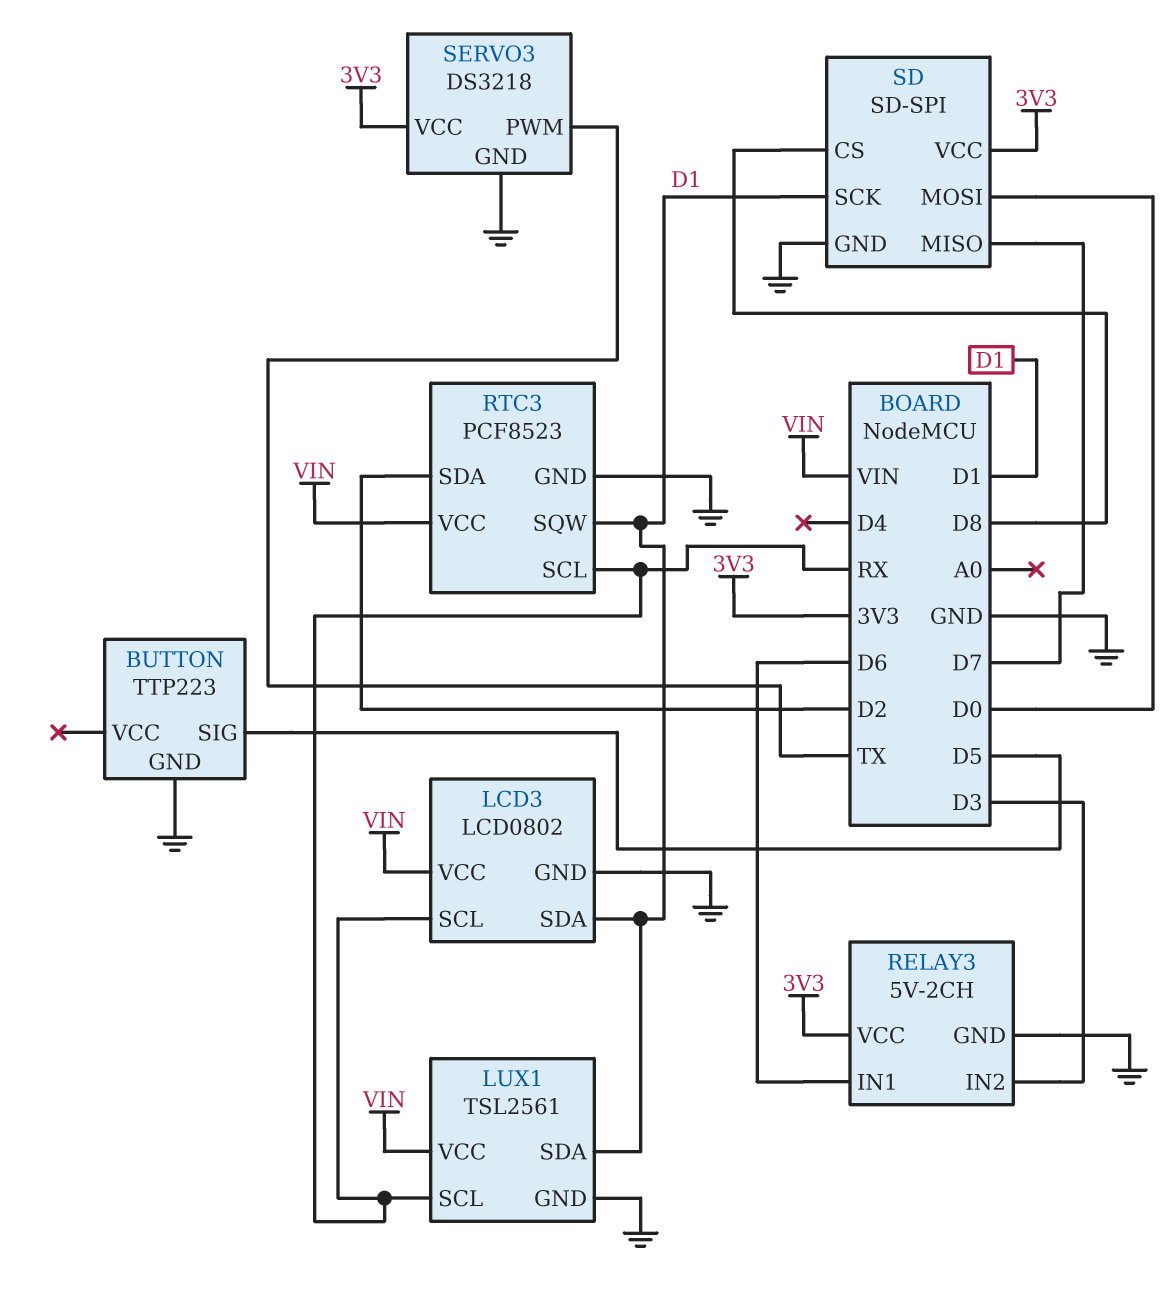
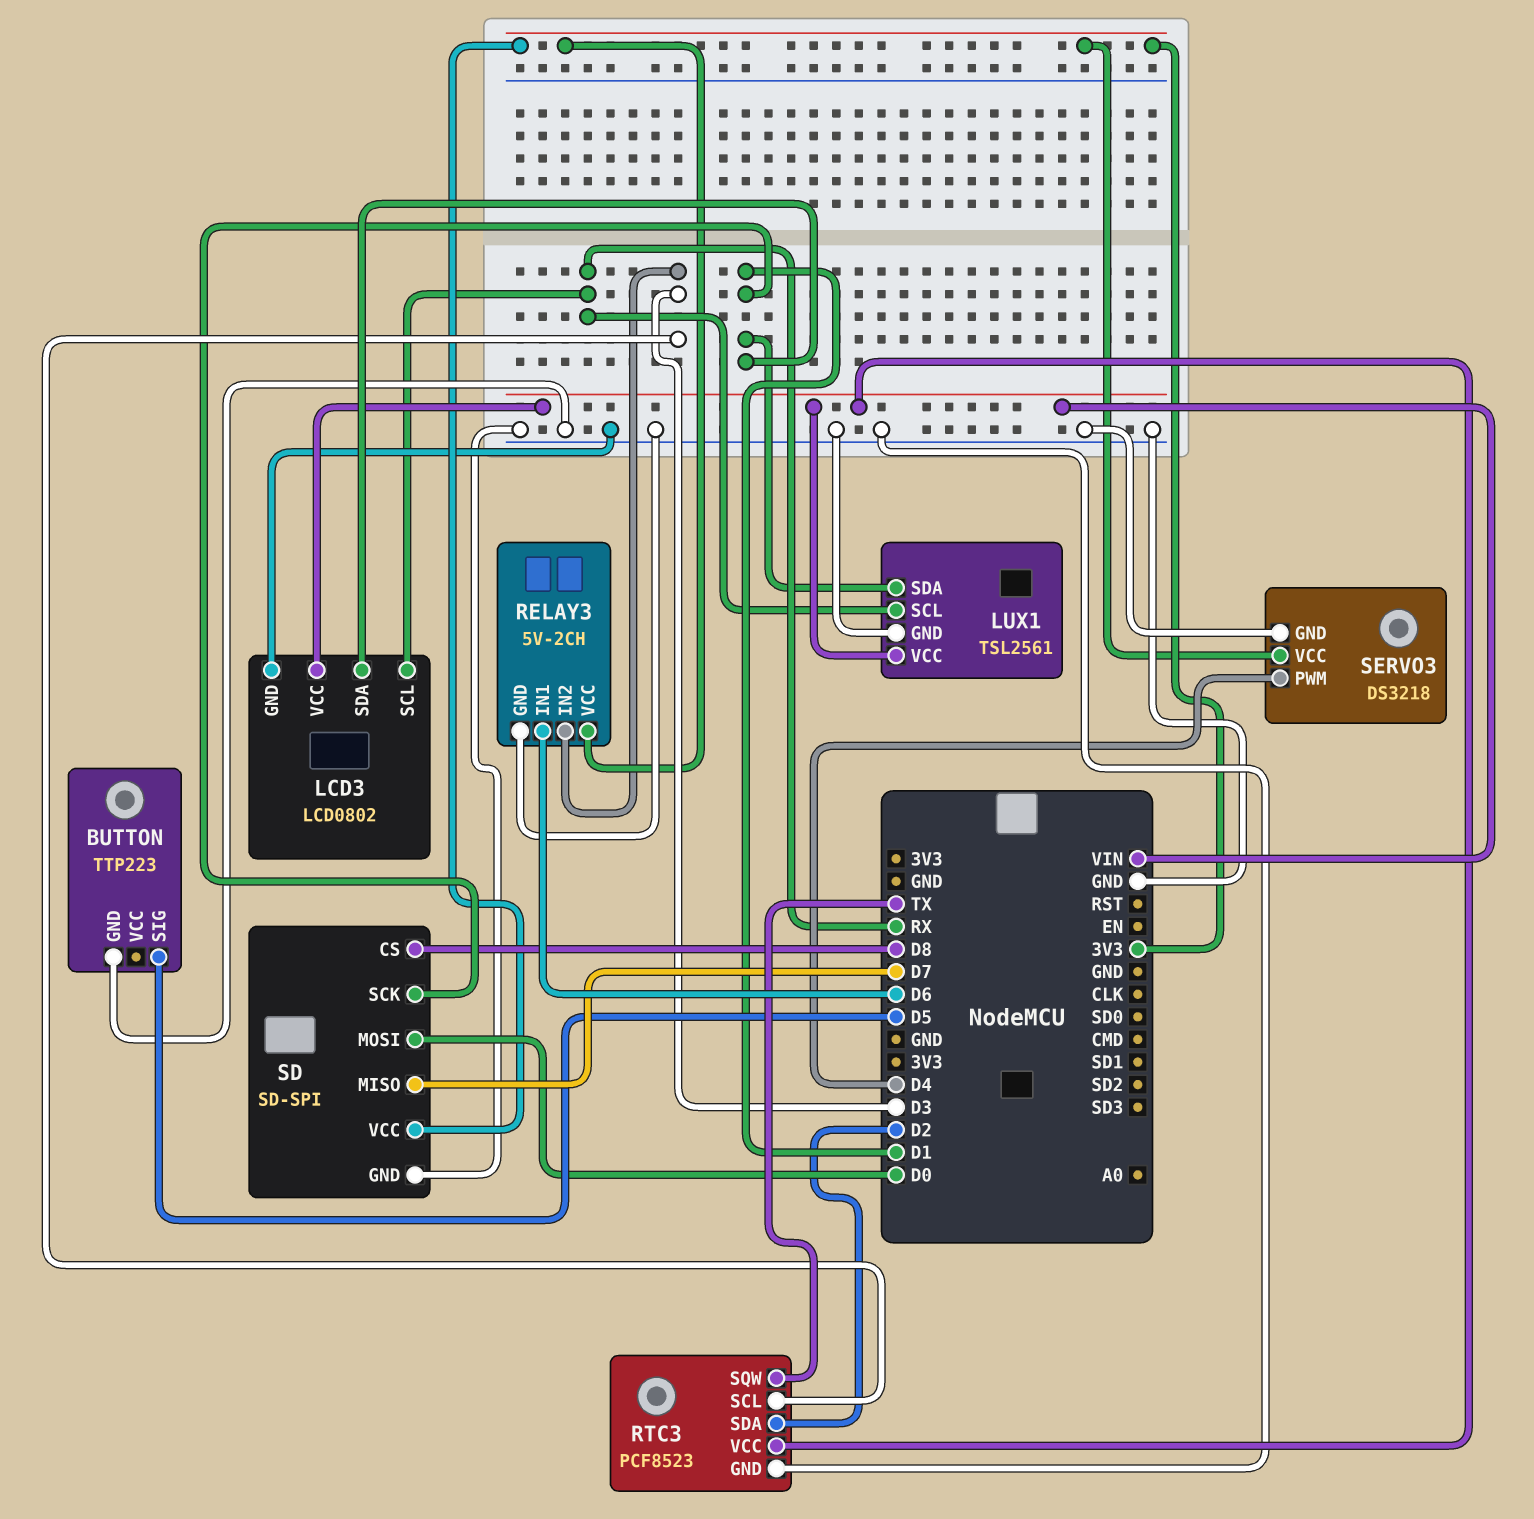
RTC3 pin SCL: RX -> D3
RTC3 pin SQW: D1 -> TX
SERVO3 pin PWM: TX -> D4

